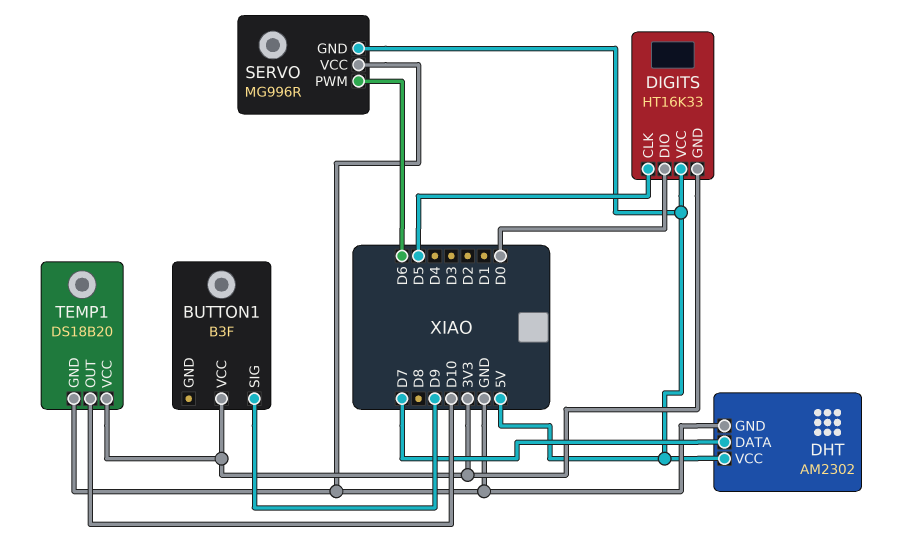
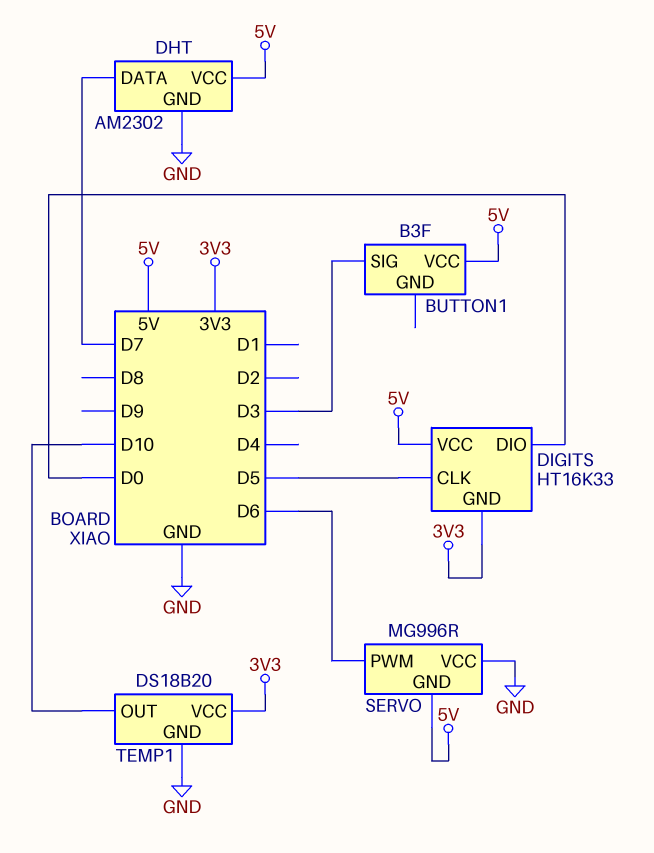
BUTTON1 pin SIG: D9 -> D3
BUTTON1 pin VCC: 3V3 -> 5V

